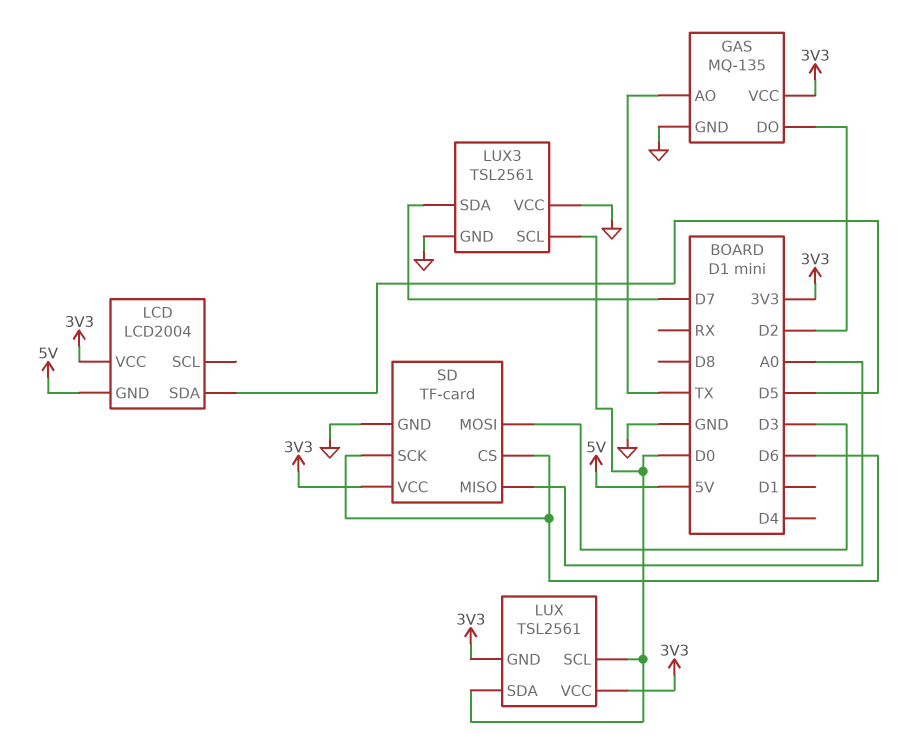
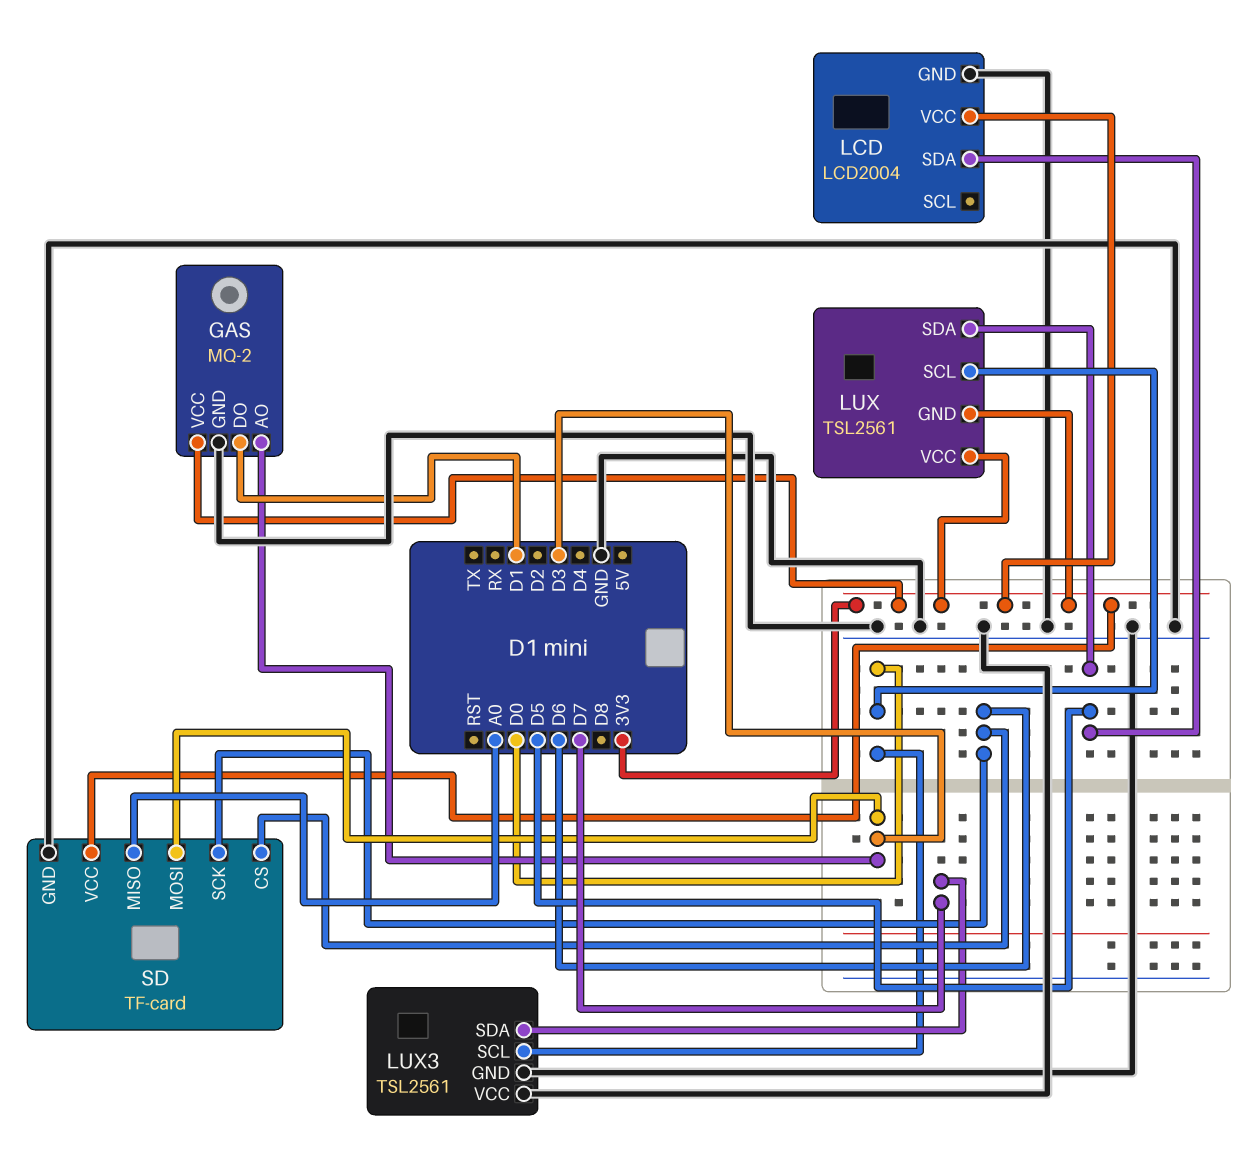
GAS: MQ-135 -> MQ-2
GAS pin AO: TX -> D3
GAS pin DO: D2 -> D1
LCD pin GND: 5V -> GND
LUX pin SDA: D0 -> D5

